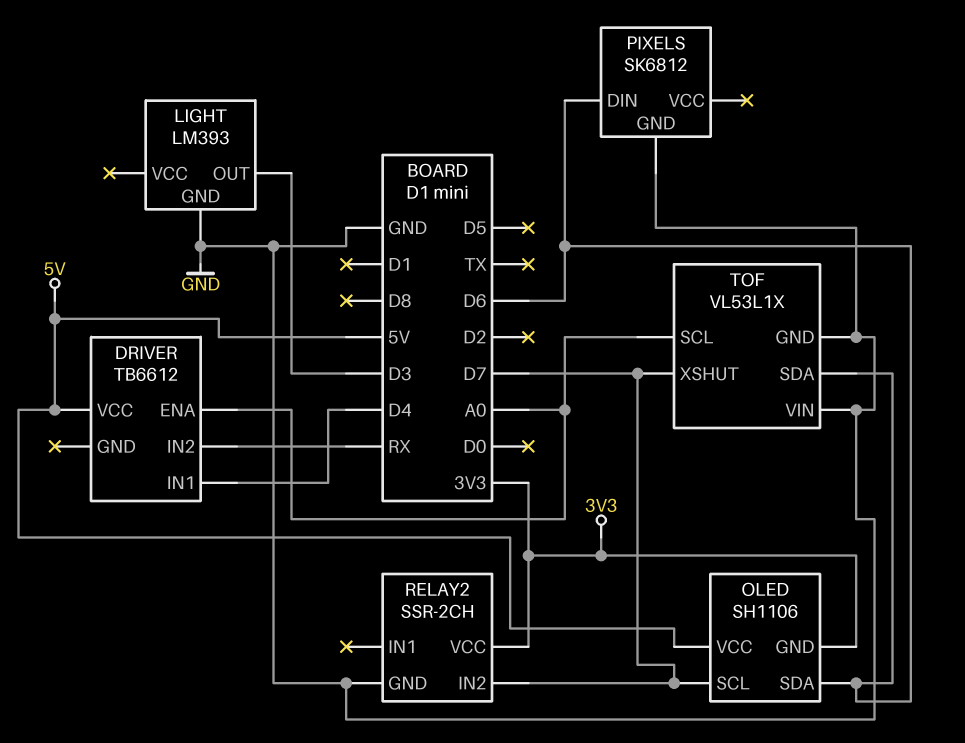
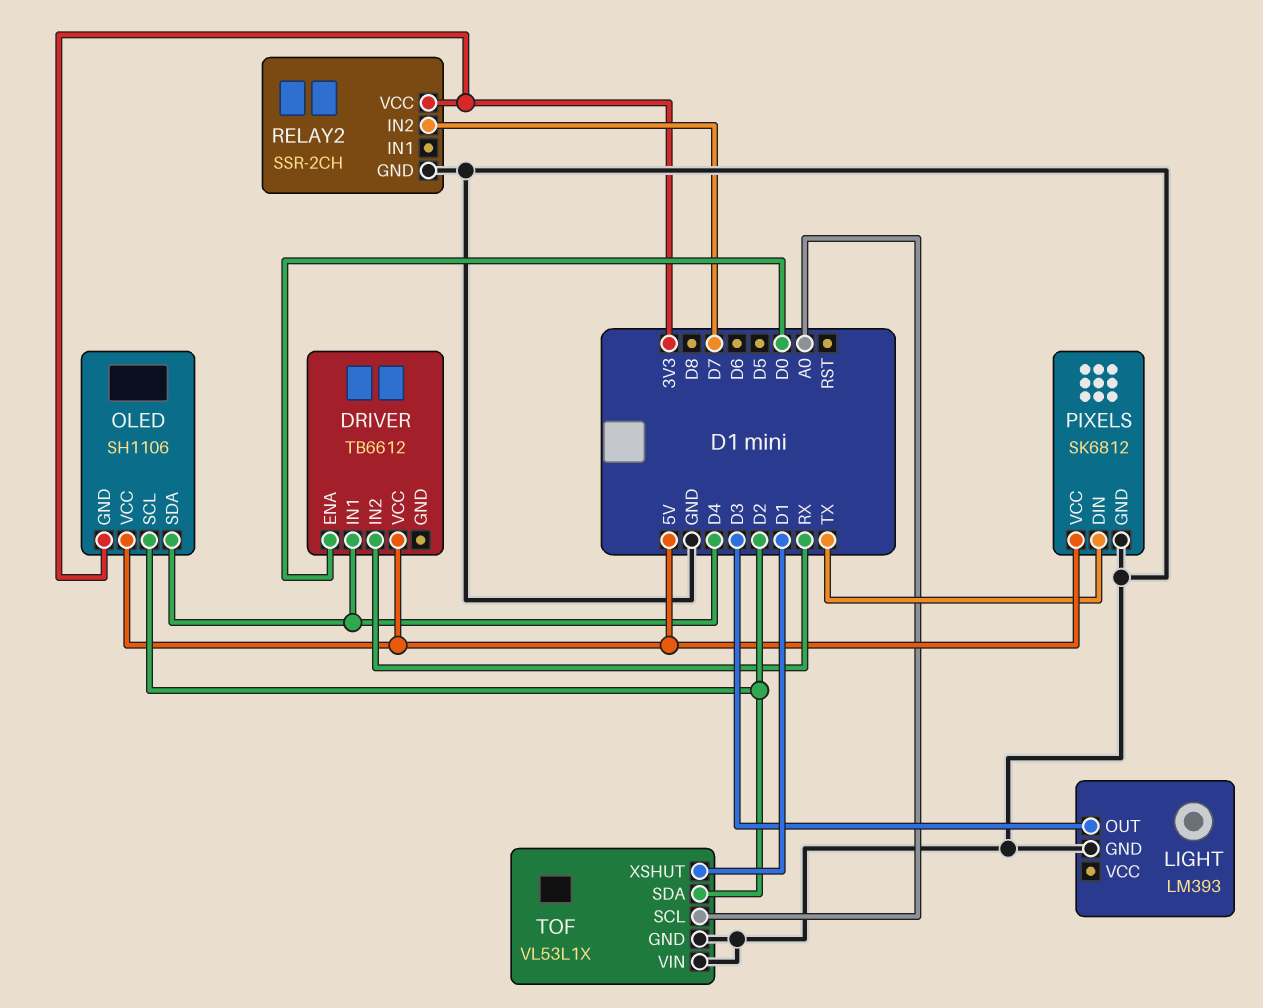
DRIVER pin ENA: A0 -> D0
OLED pin SCL: D7 -> D2
OLED pin SDA: D6 -> D4
PIXELS pin DIN: D6 -> TX
PIXELS pin VCC: none -> 5V
TOF pin SDA: D6 -> D2
TOF pin XSHUT: D7 -> D1

